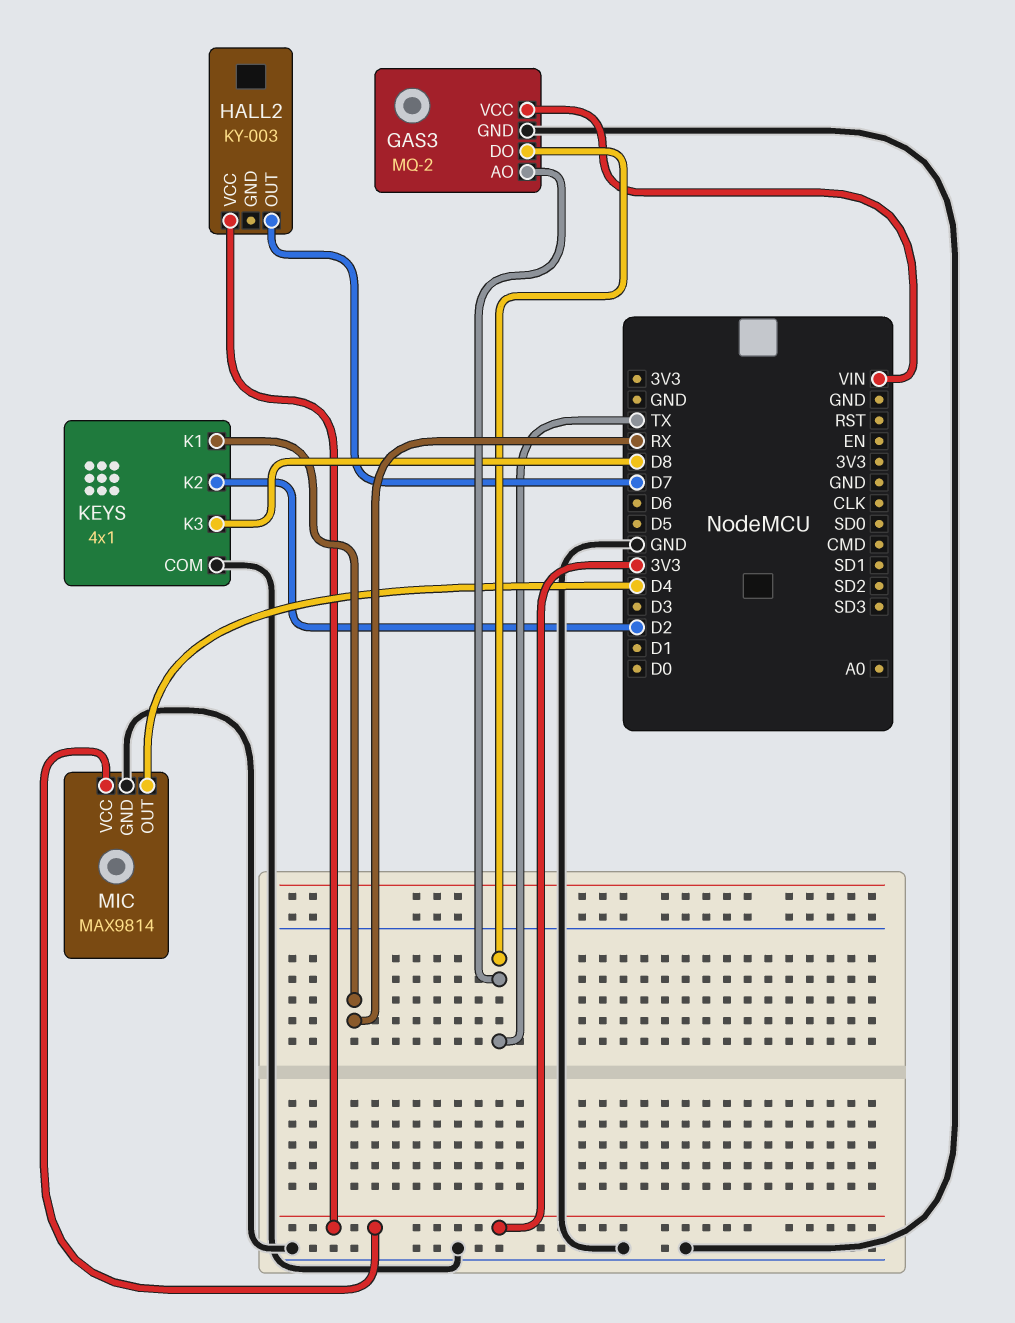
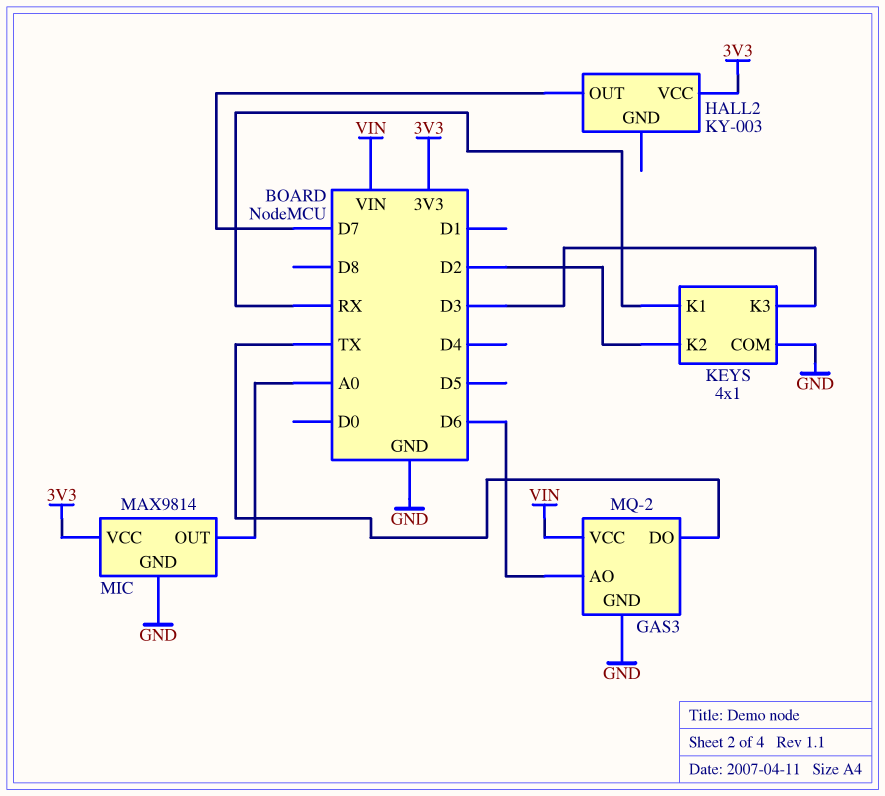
GAS3 pin AO: TX -> D6
KEYS pin K3: D8 -> D3
MIC pin OUT: D4 -> A0

